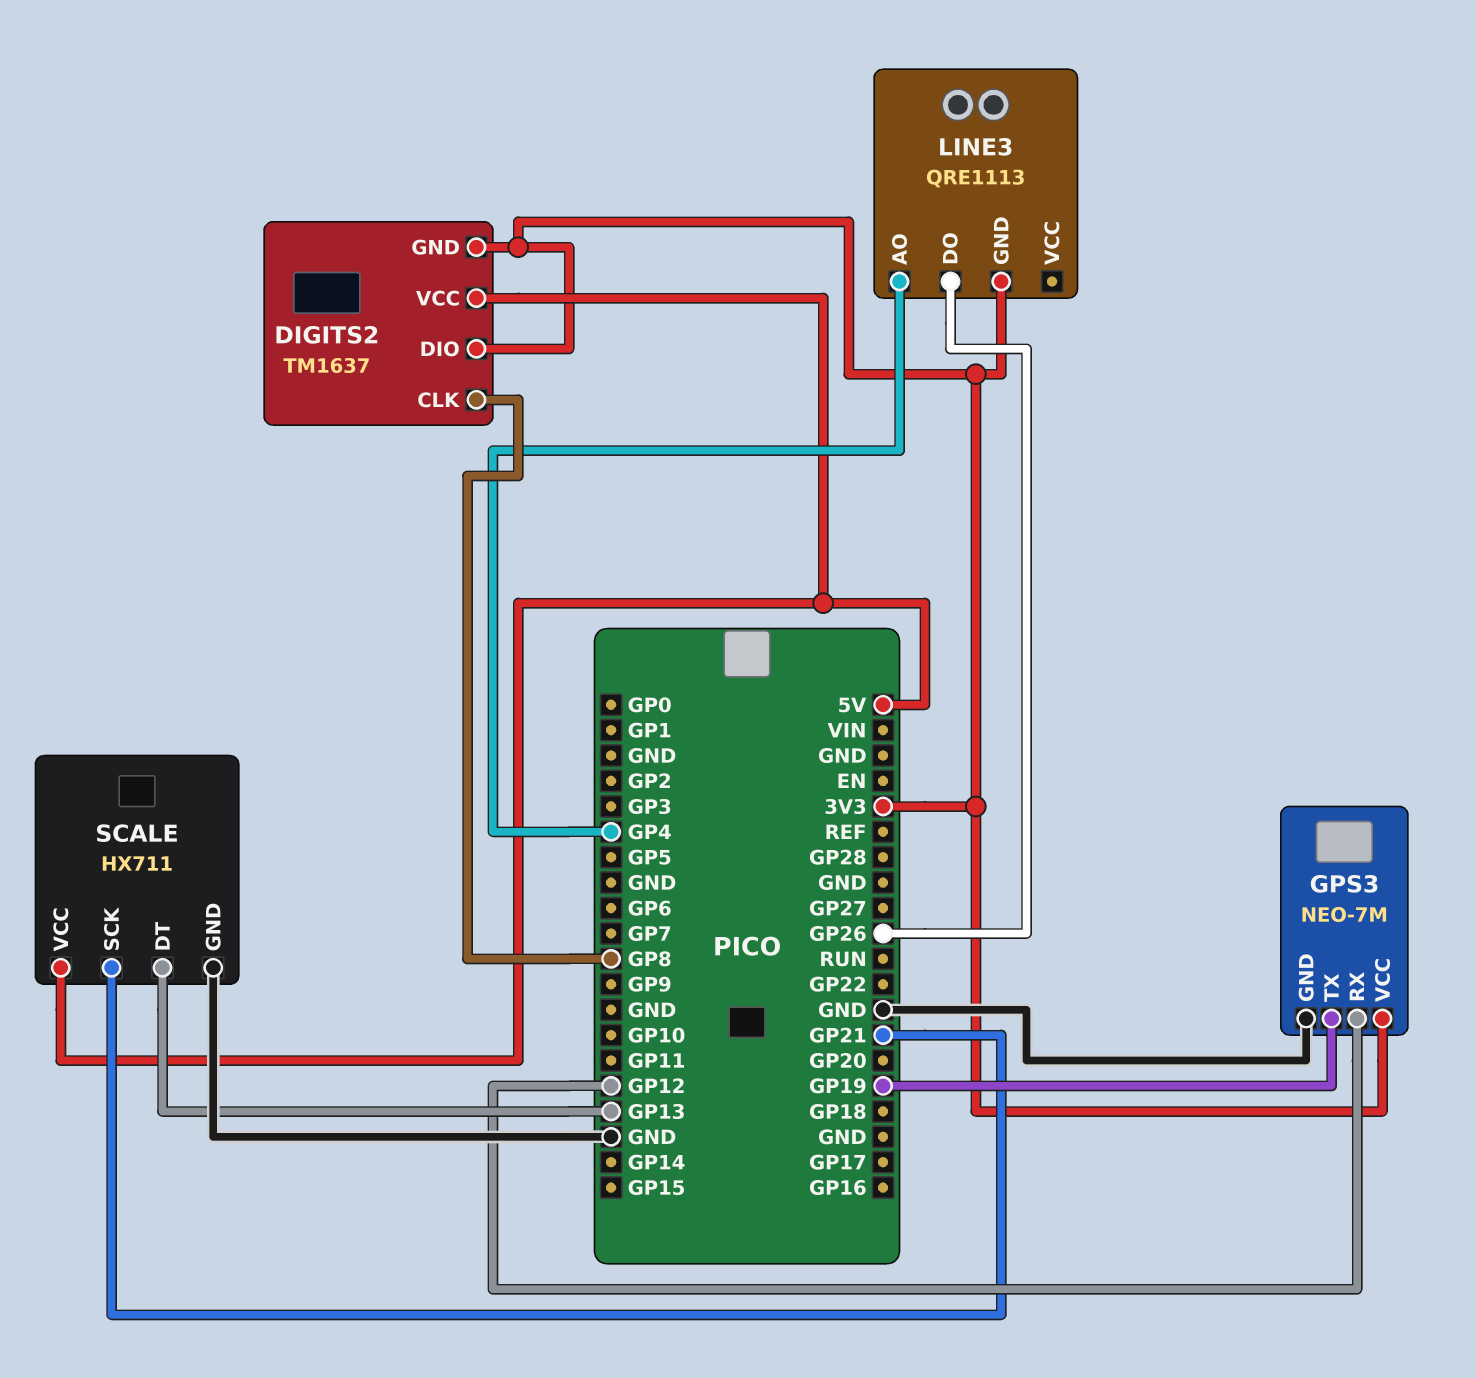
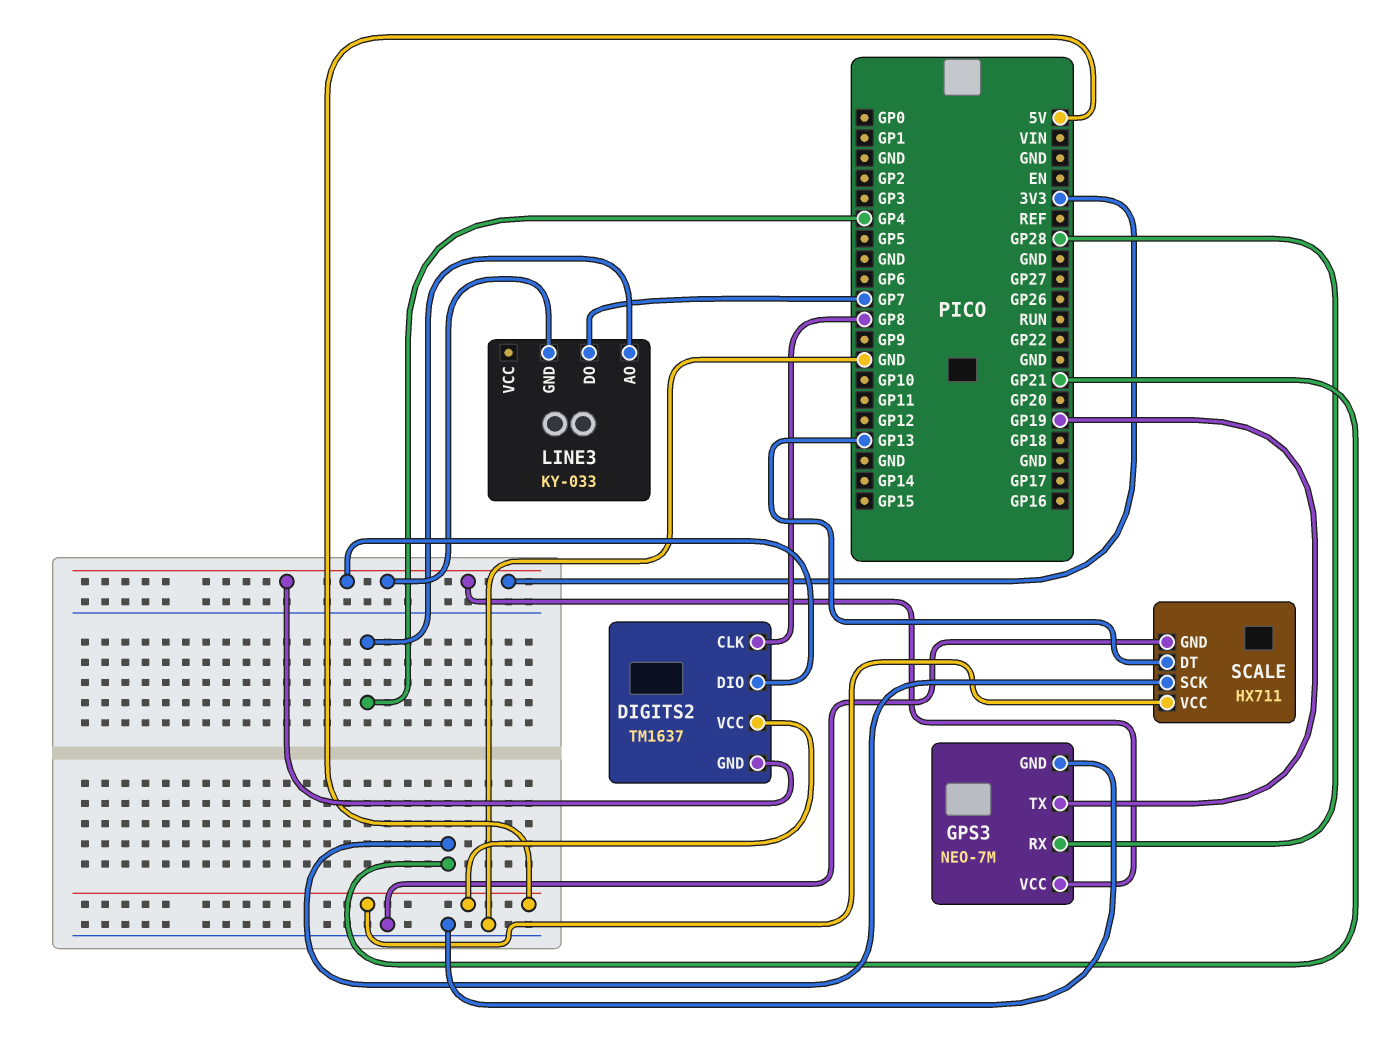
GPS3 pin RX: GP12 -> GP28
LINE3: QRE1113 -> KY-033
LINE3 pin DO: GP26 -> GP7

